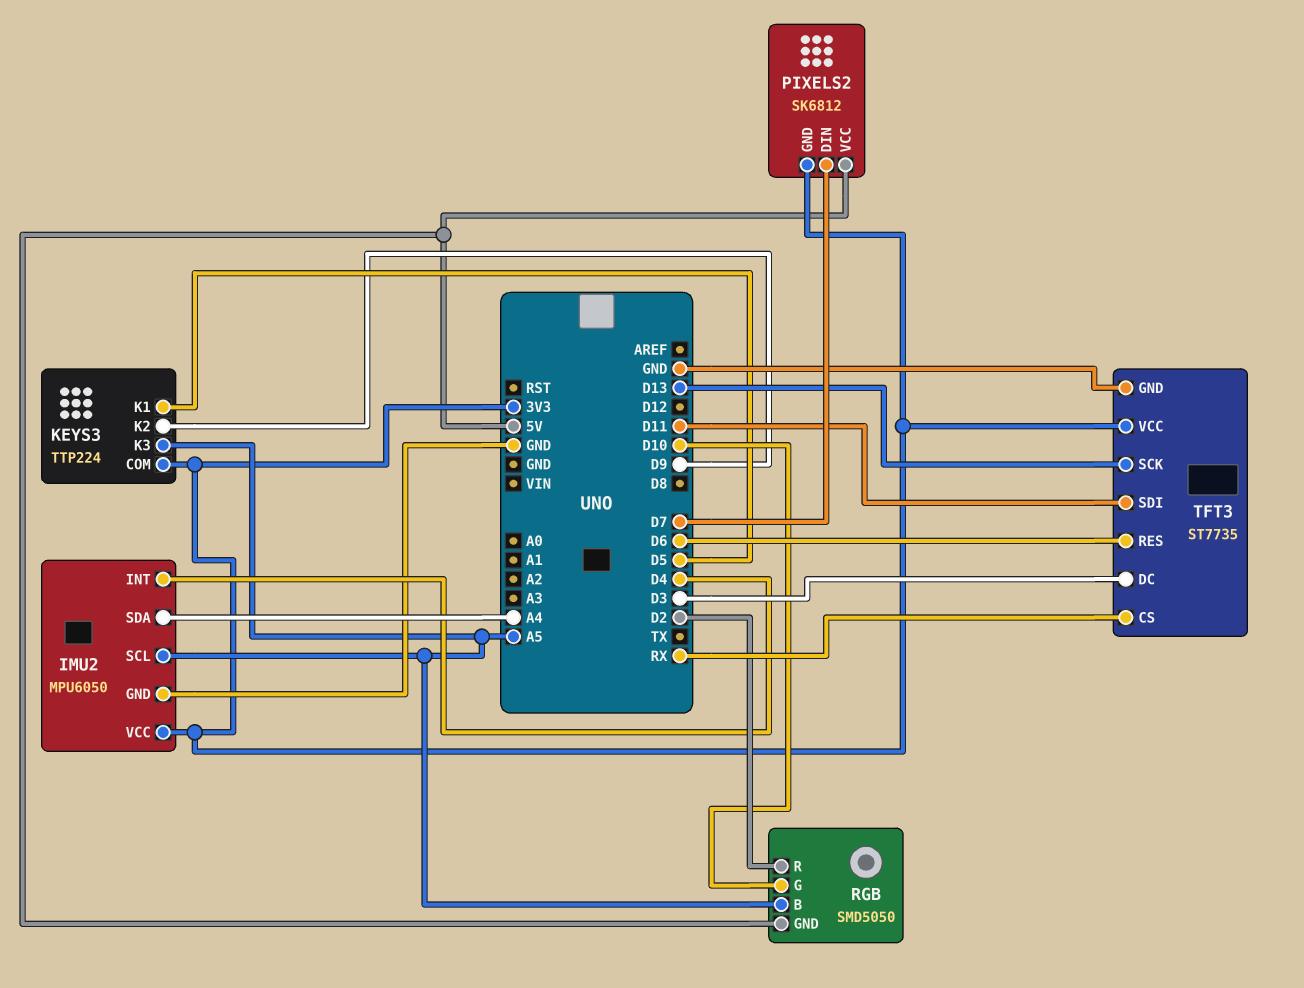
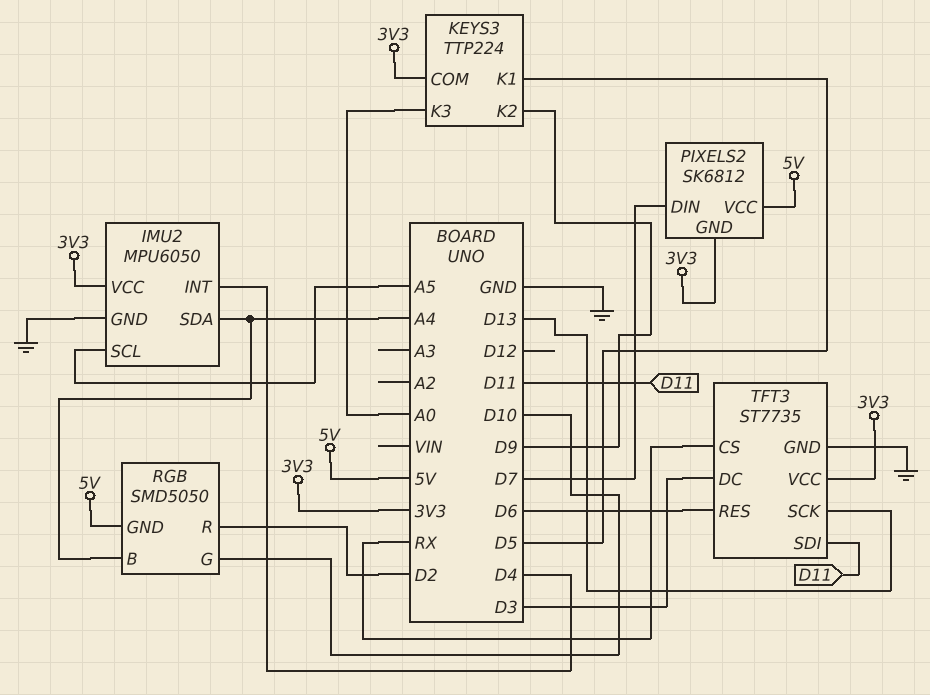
KEYS3 pin K3: A5 -> A0
RGB pin B: A5 -> A4

